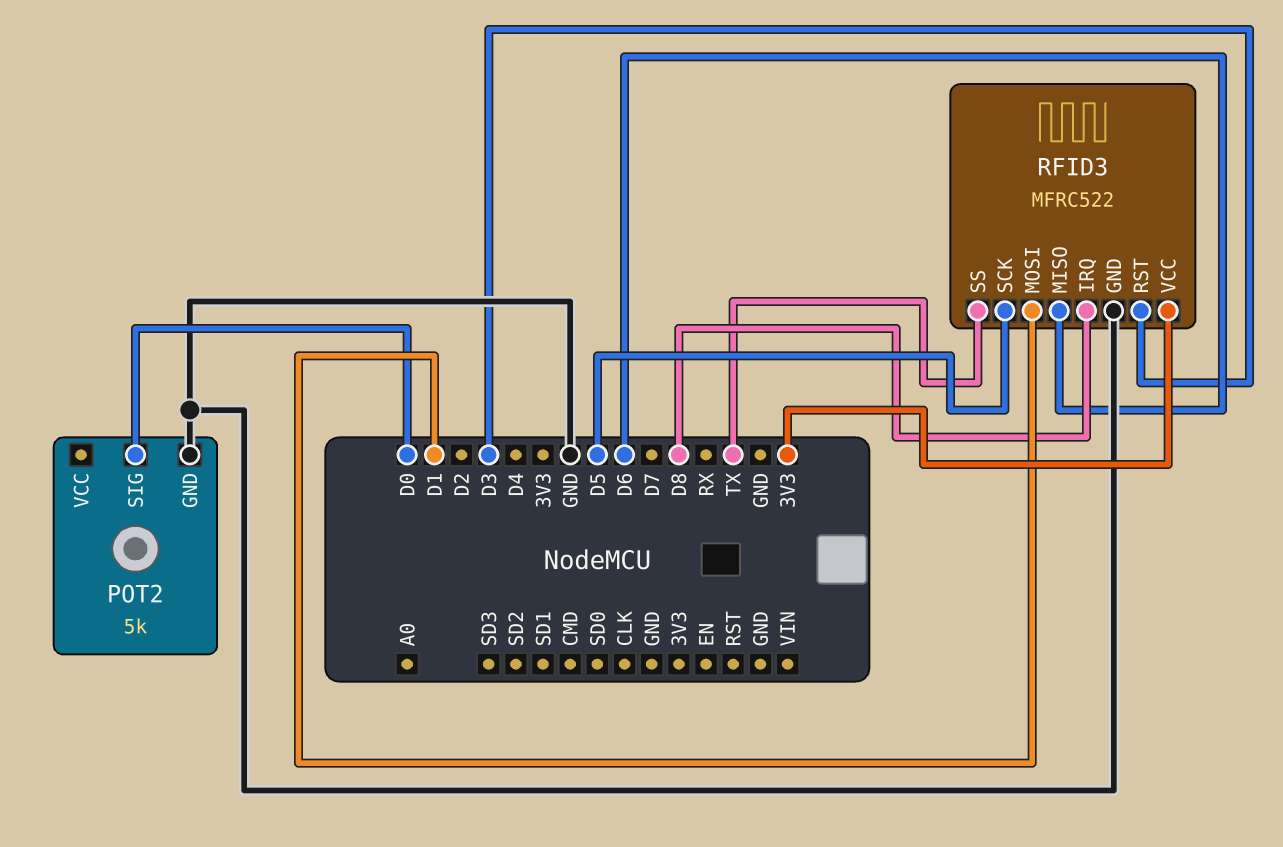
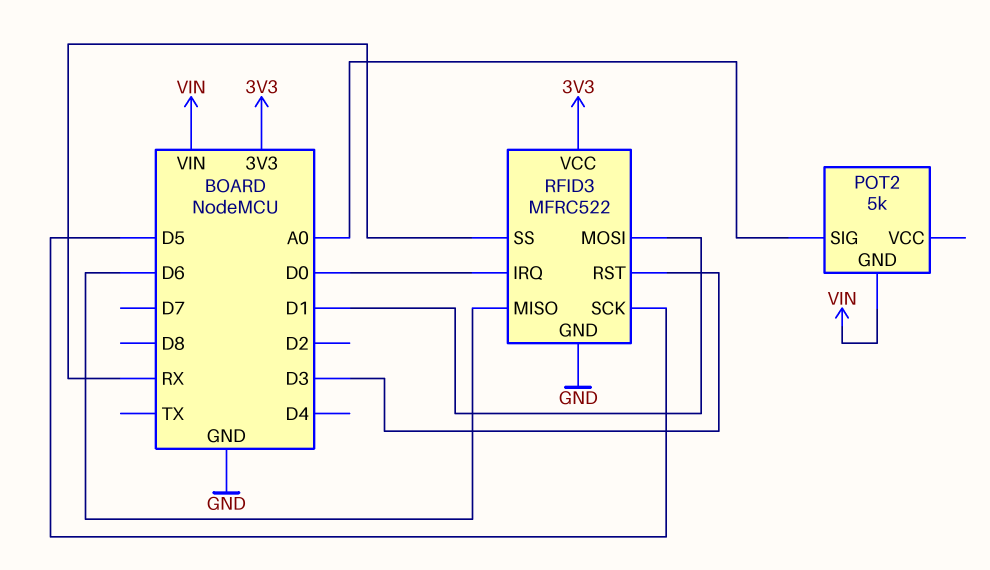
POT2 pin GND: GND -> VIN
POT2 pin SIG: D0 -> A0
RFID3 pin IRQ: D8 -> D0
RFID3 pin SS: TX -> RX

